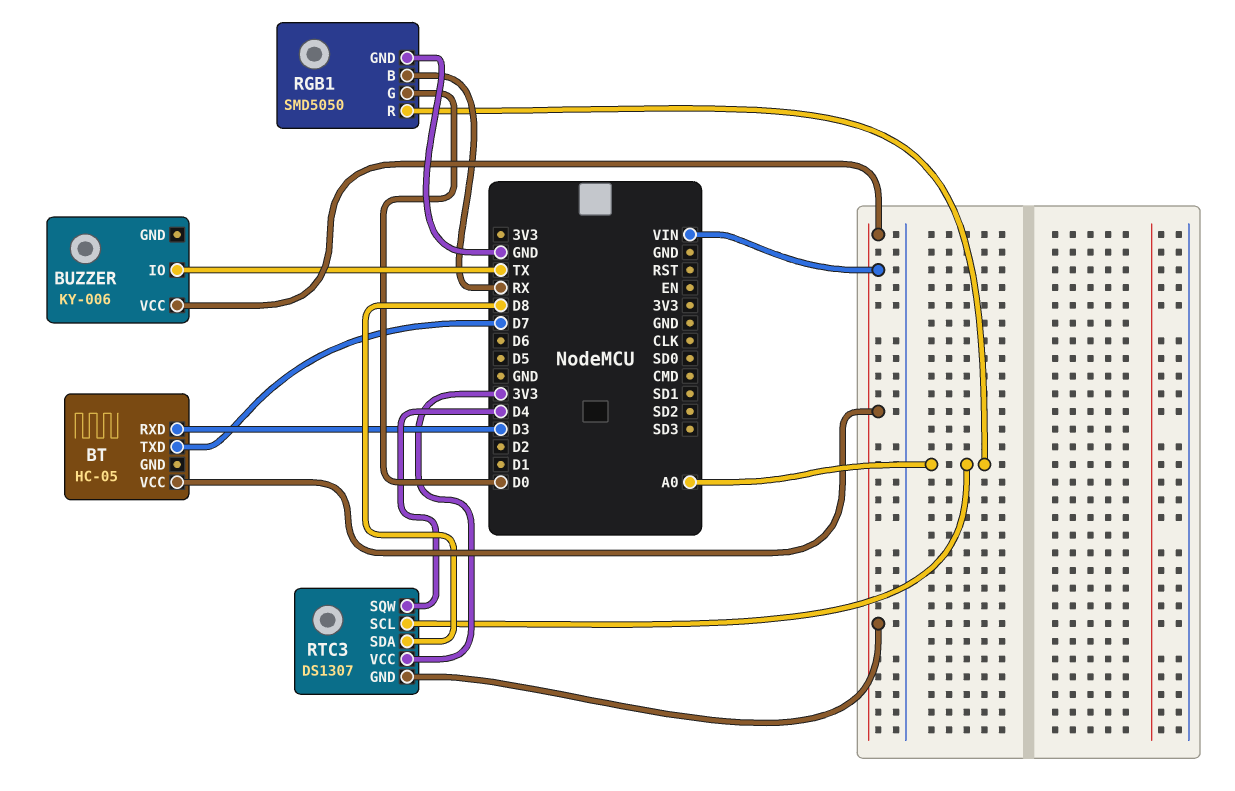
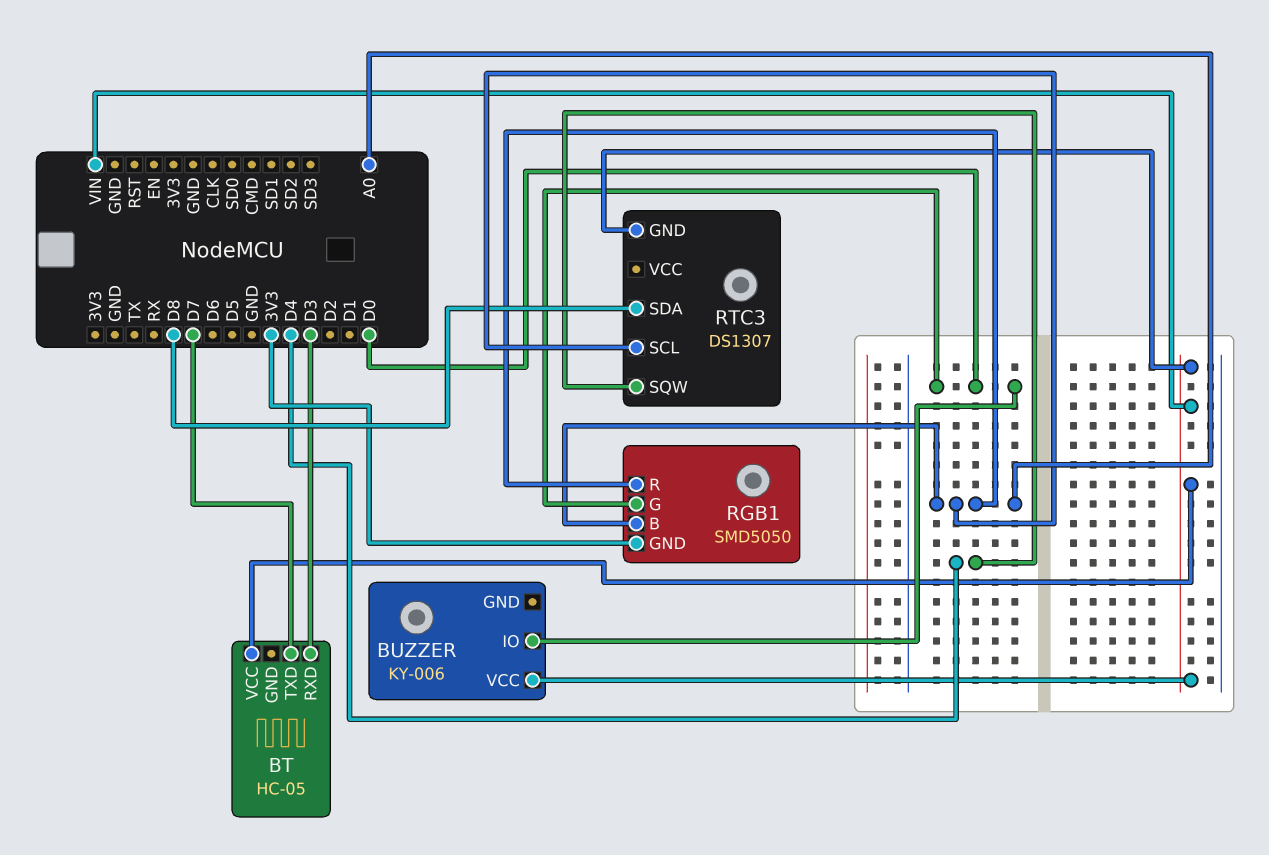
BUZZER pin IO: TX -> D0
RGB1 pin B: RX -> A0
RGB1 pin GND: GND -> 3V3
RTC3 pin VCC: 3V3 -> none

